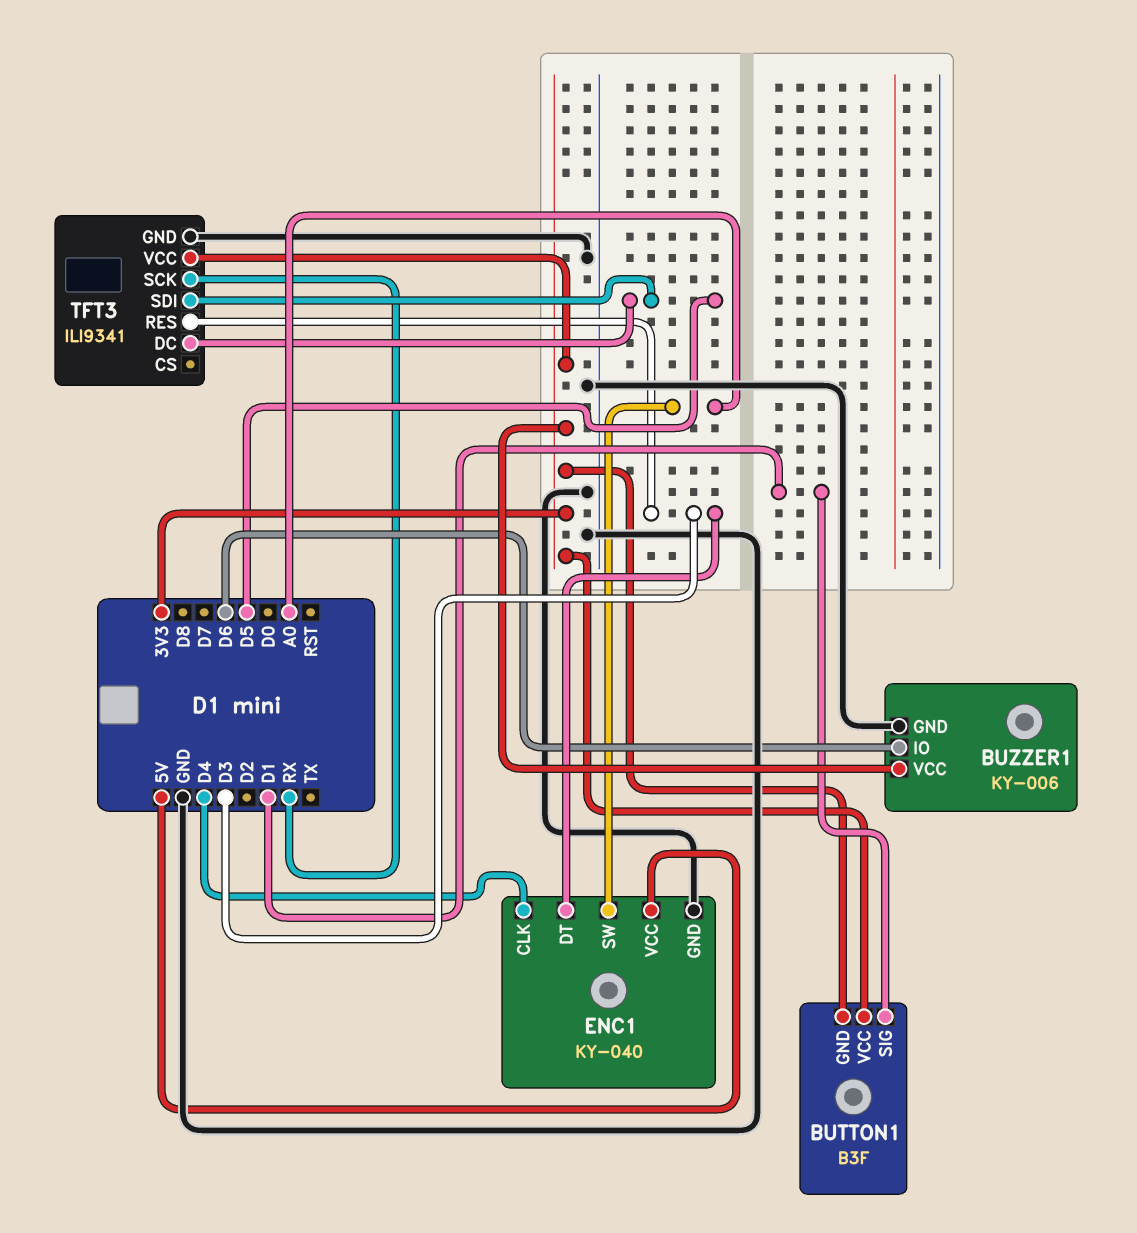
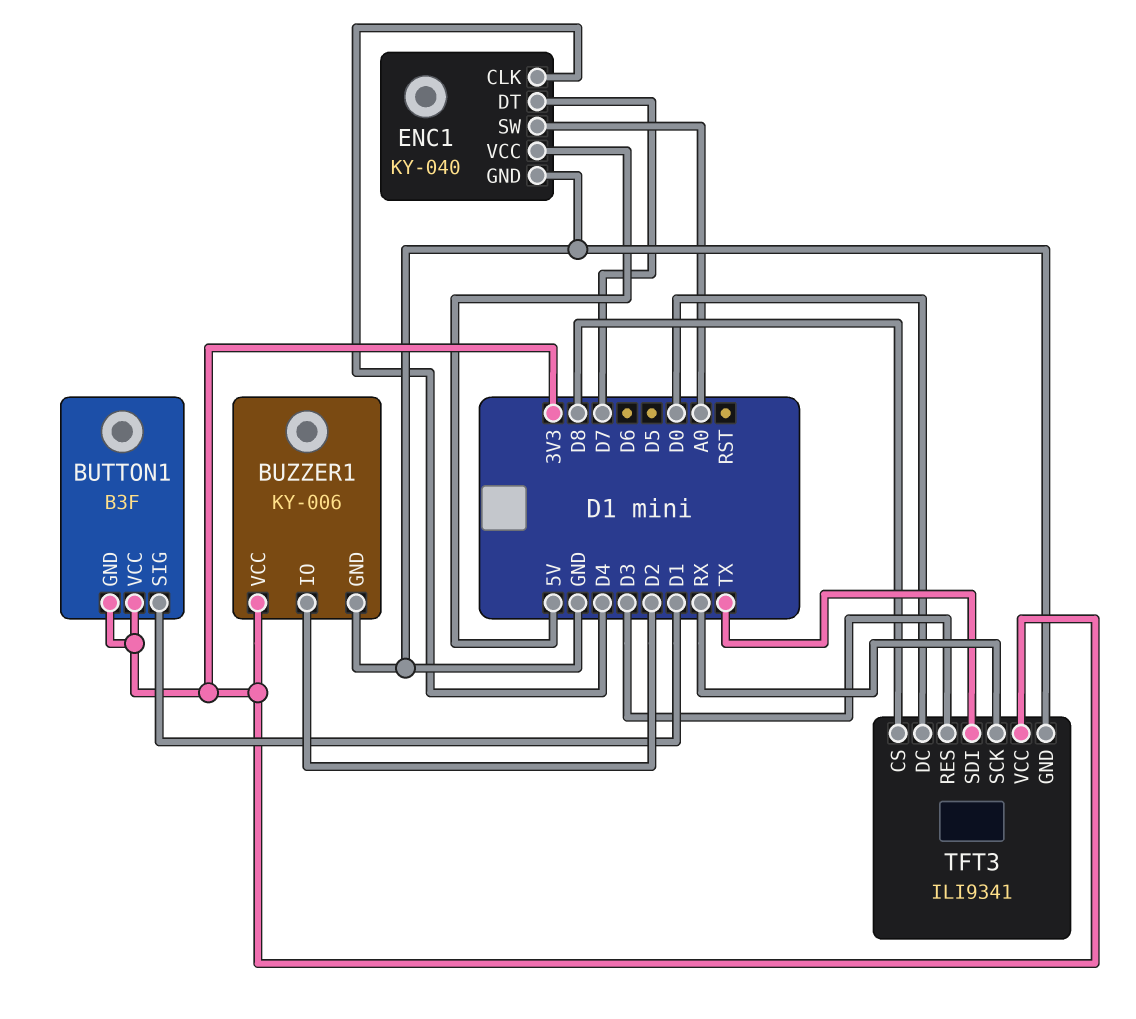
BUZZER1 pin IO: D6 -> D2
ENC1 pin DT: D3 -> D7
TFT3 pin CS: none -> D8
TFT3 pin DC: D5 -> D0
TFT3 pin SDI: D5 -> TX

